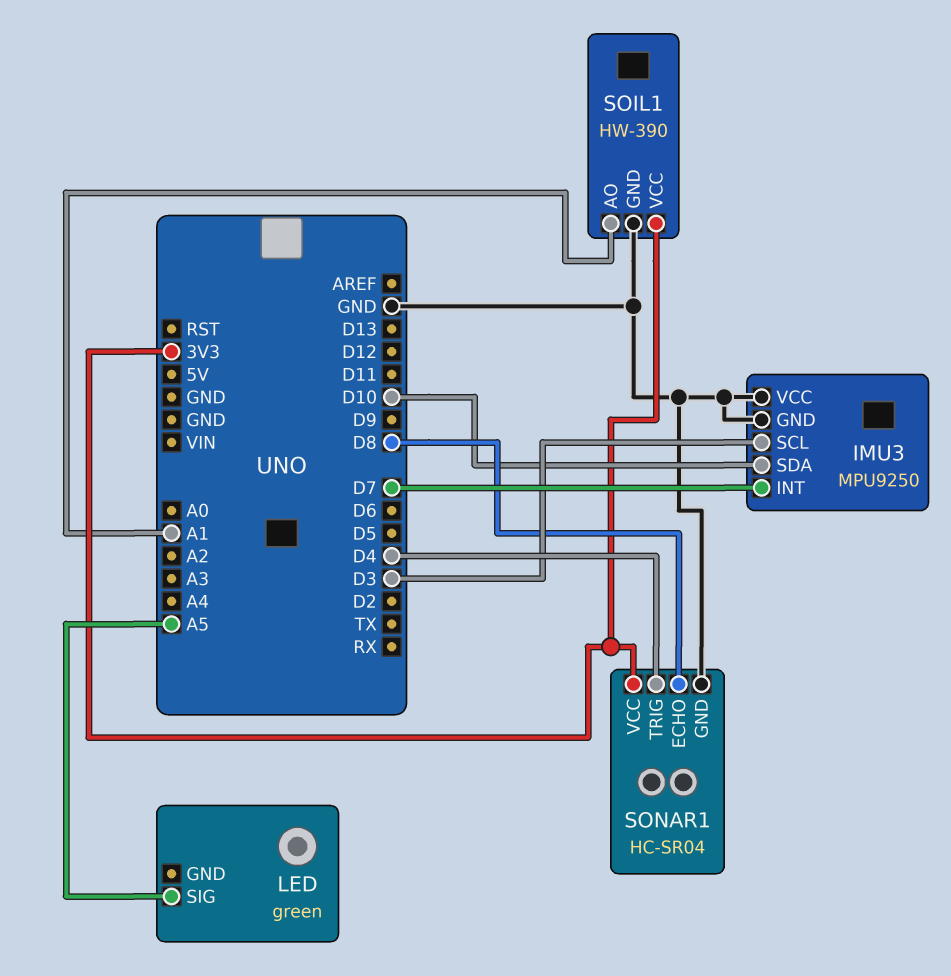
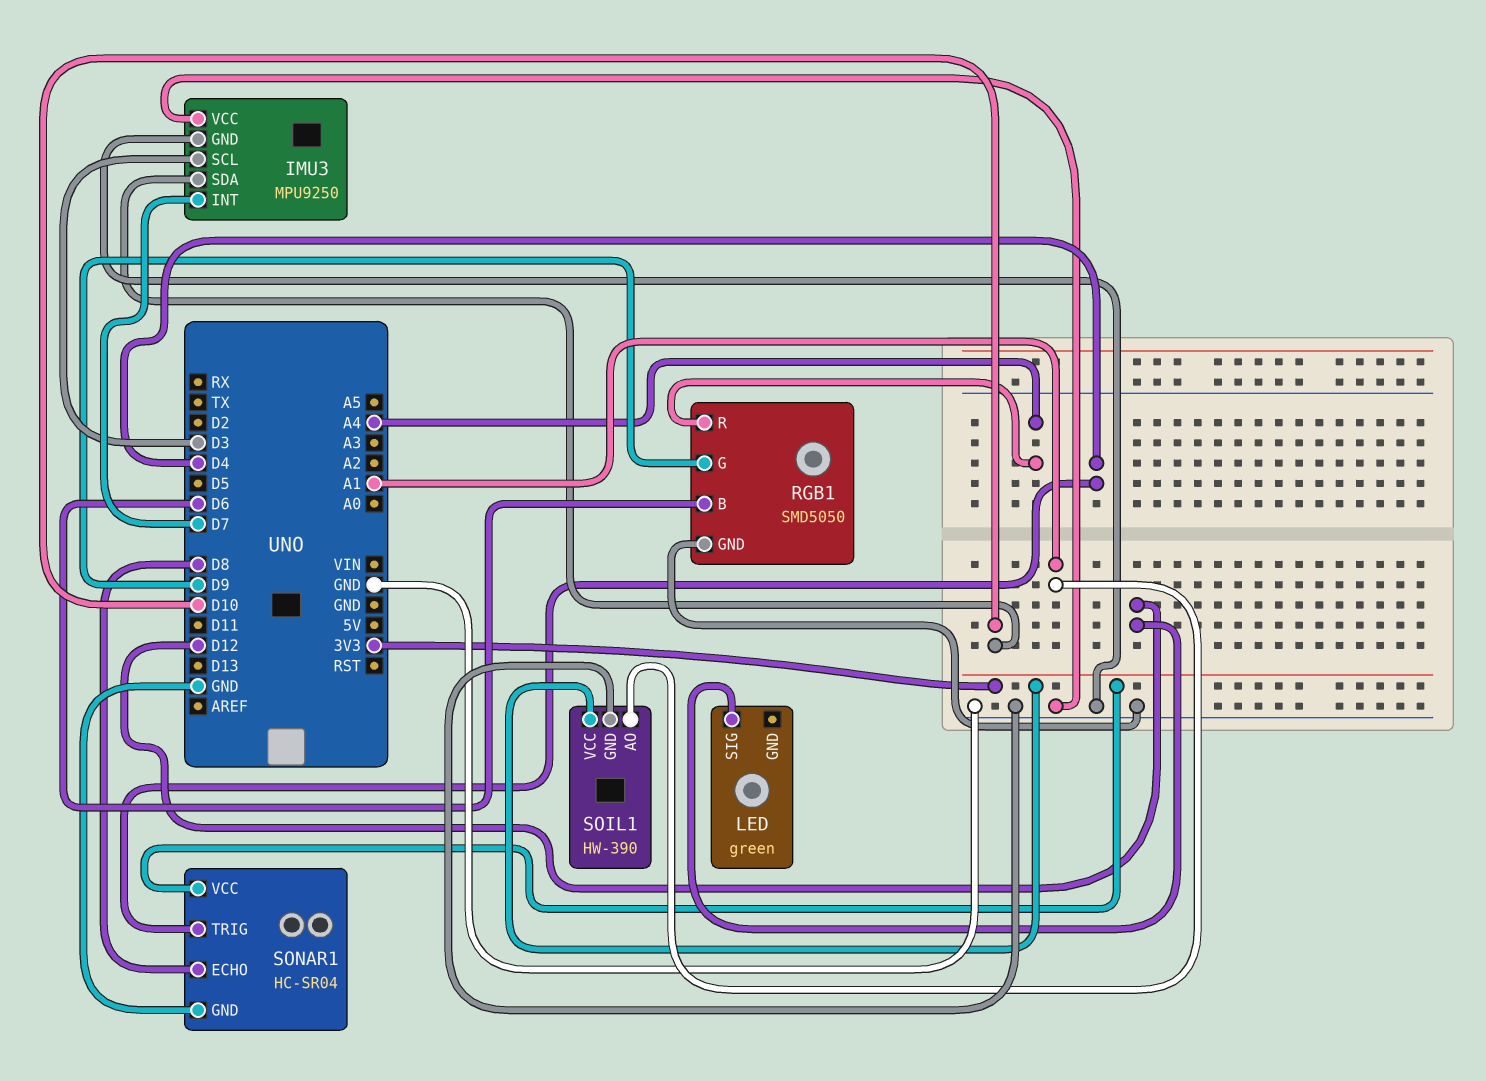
LED pin SIG: A5 -> D12
RGB1: none -> SMD5050
RGB1 pin B: none -> D6
RGB1 pin G: none -> D9
RGB1 pin GND: none -> GND
RGB1 pin R: none -> A4

